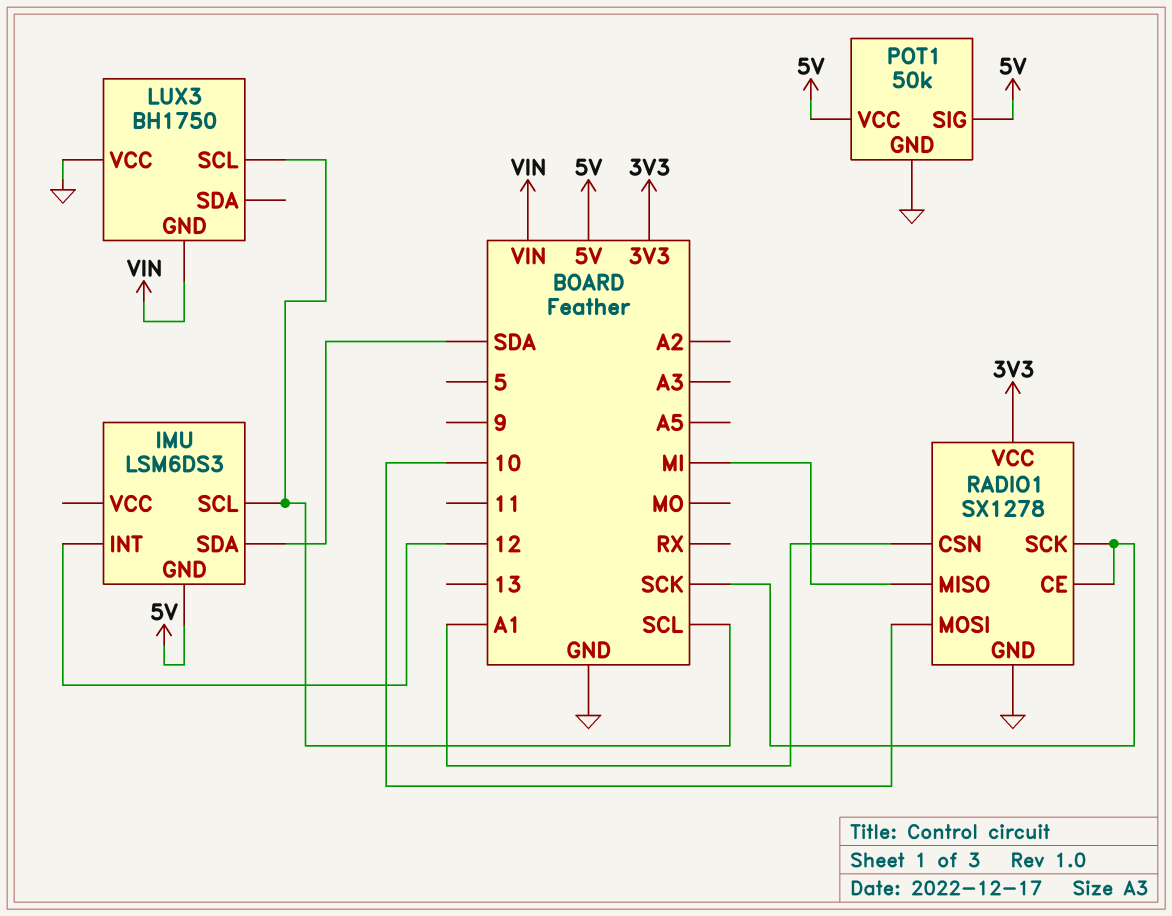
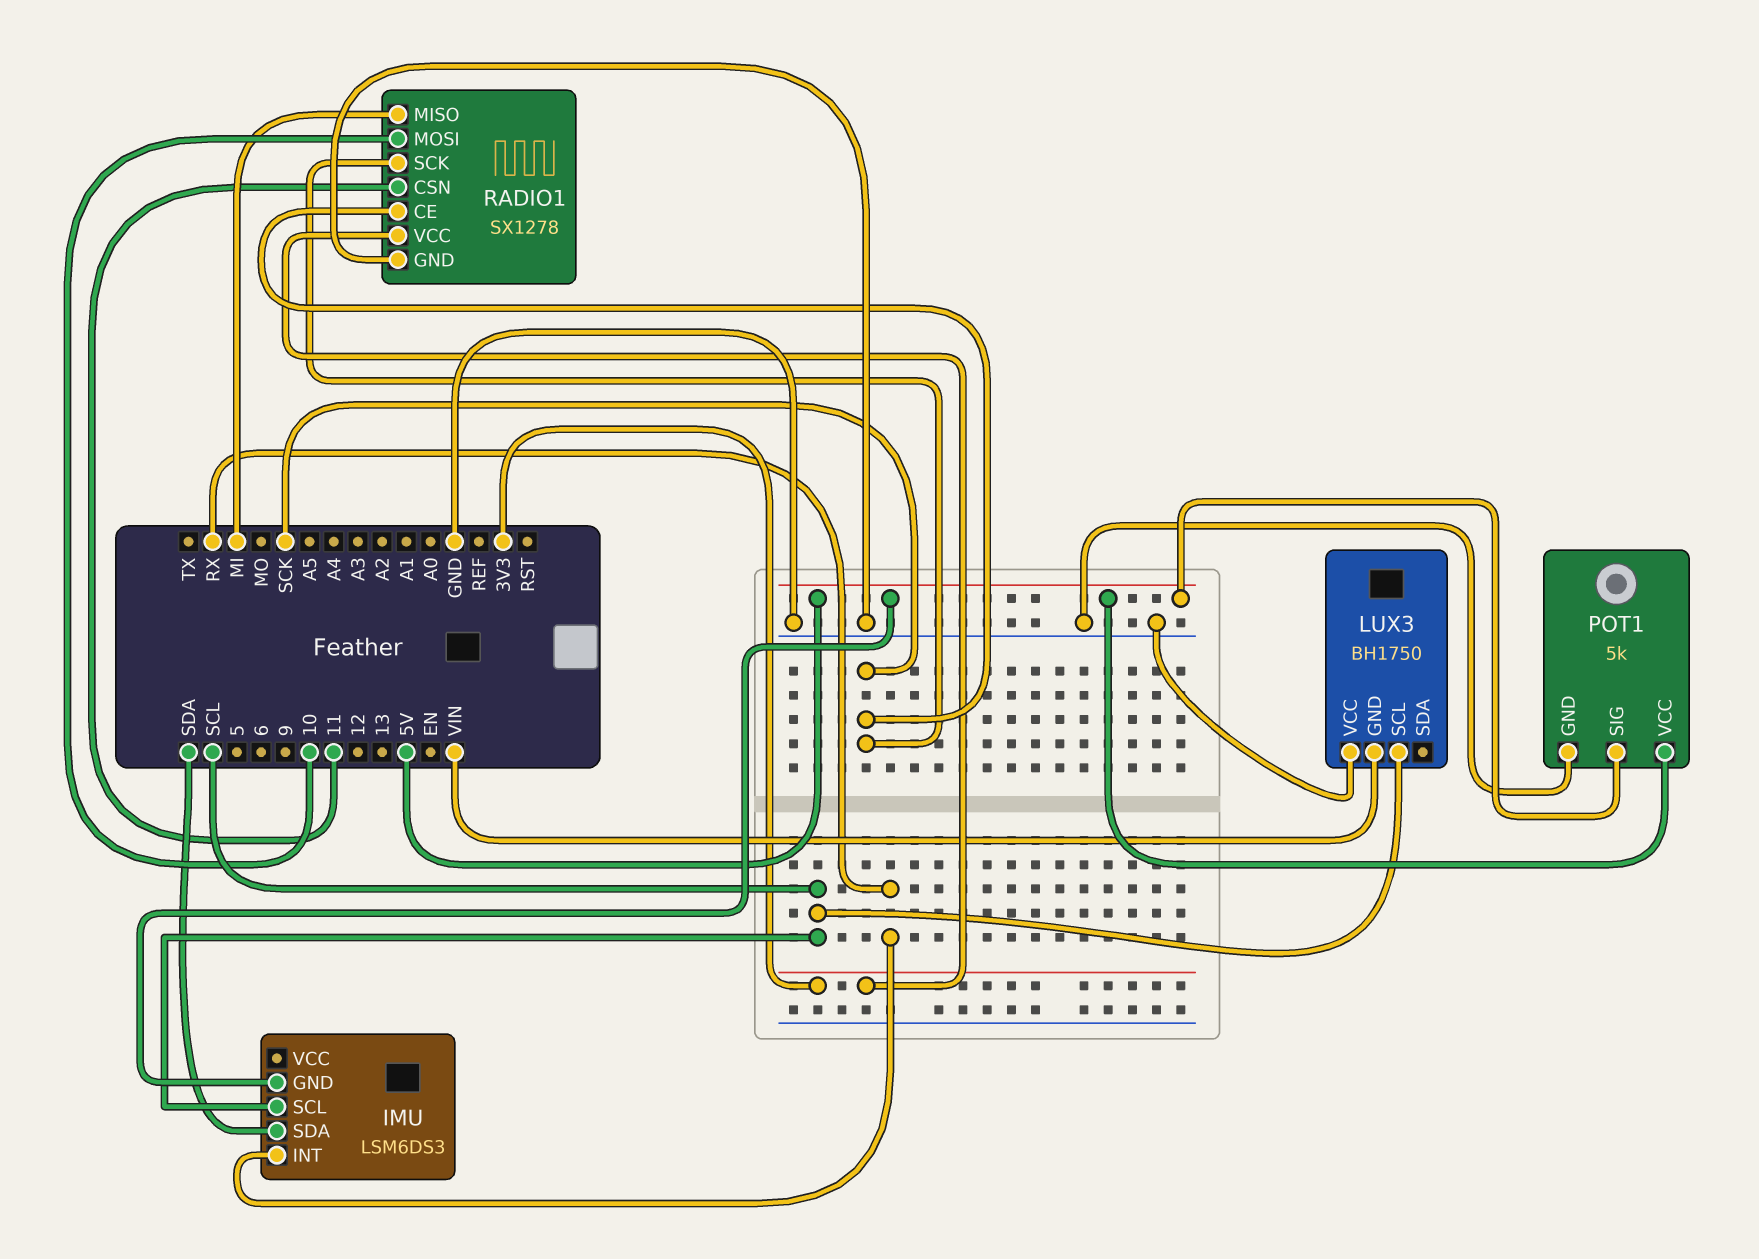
IMU pin INT: 12 -> RX
POT1: 50k -> 5k
RADIO1 pin CSN: A1 -> 11

